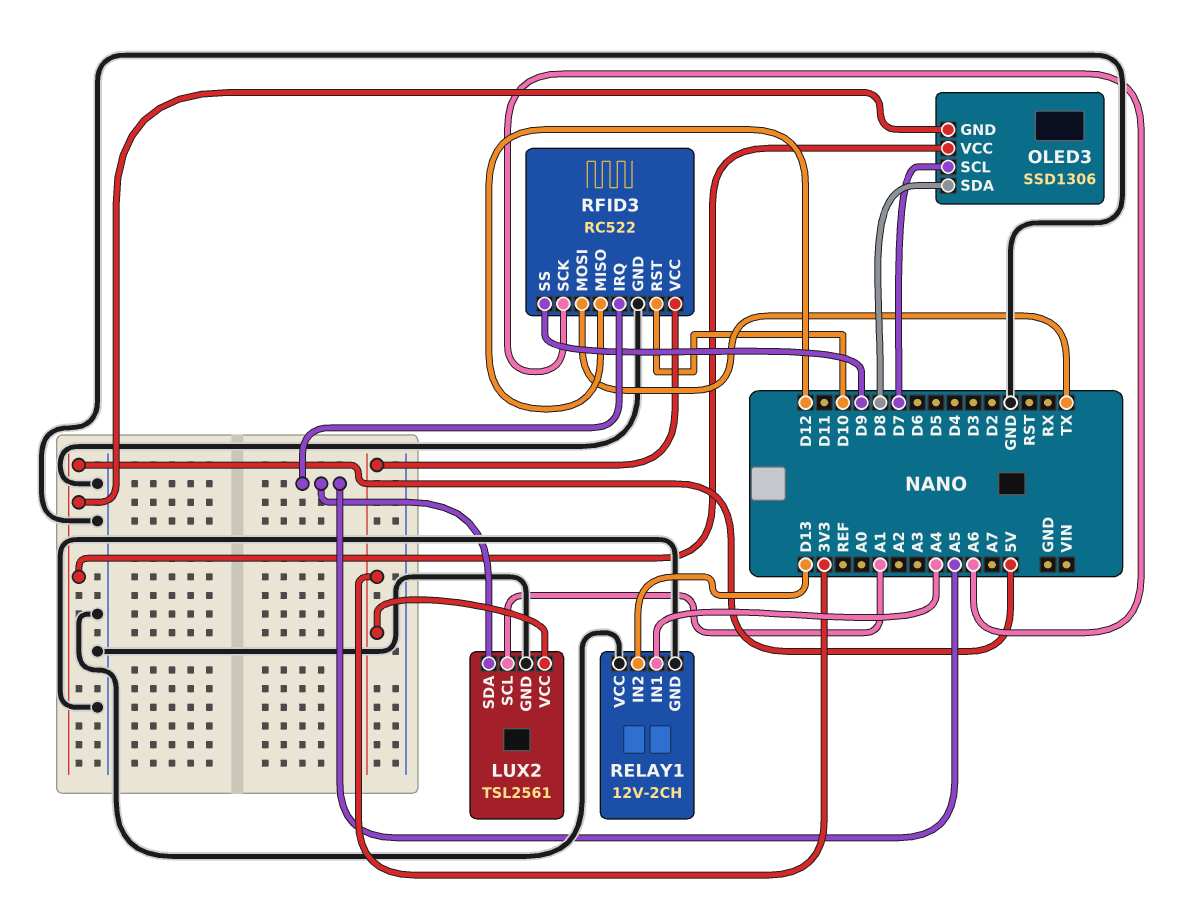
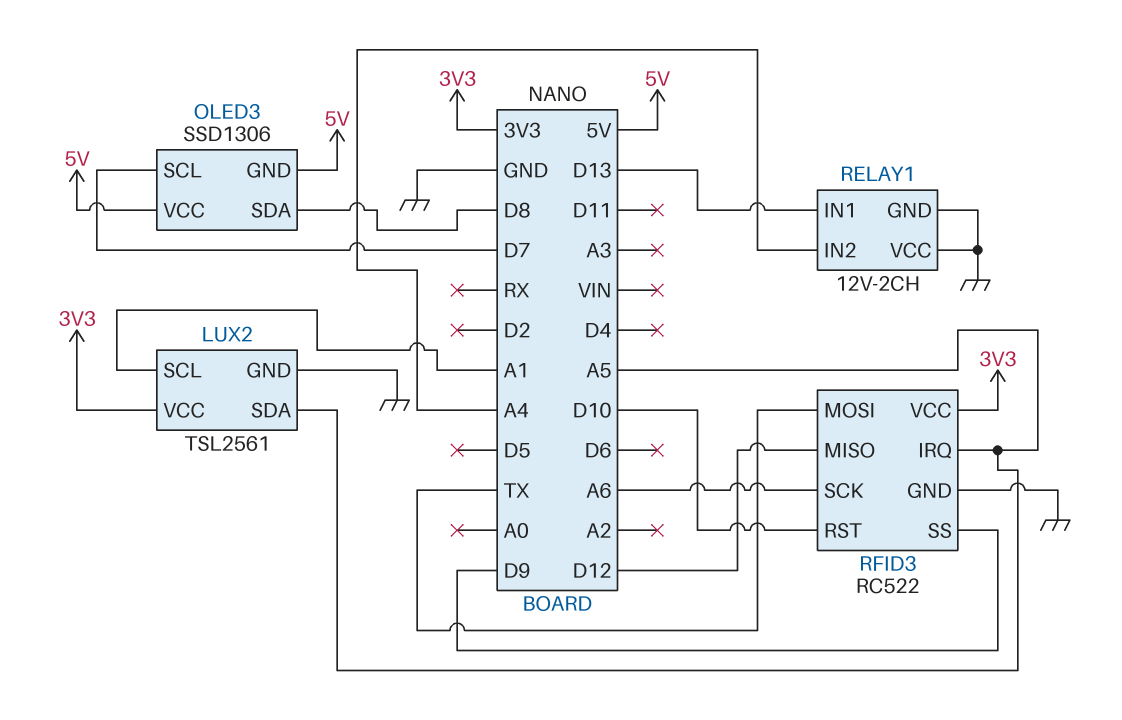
RELAY1 pin IN1: A4 -> D13
RELAY1 pin IN2: D13 -> A4

